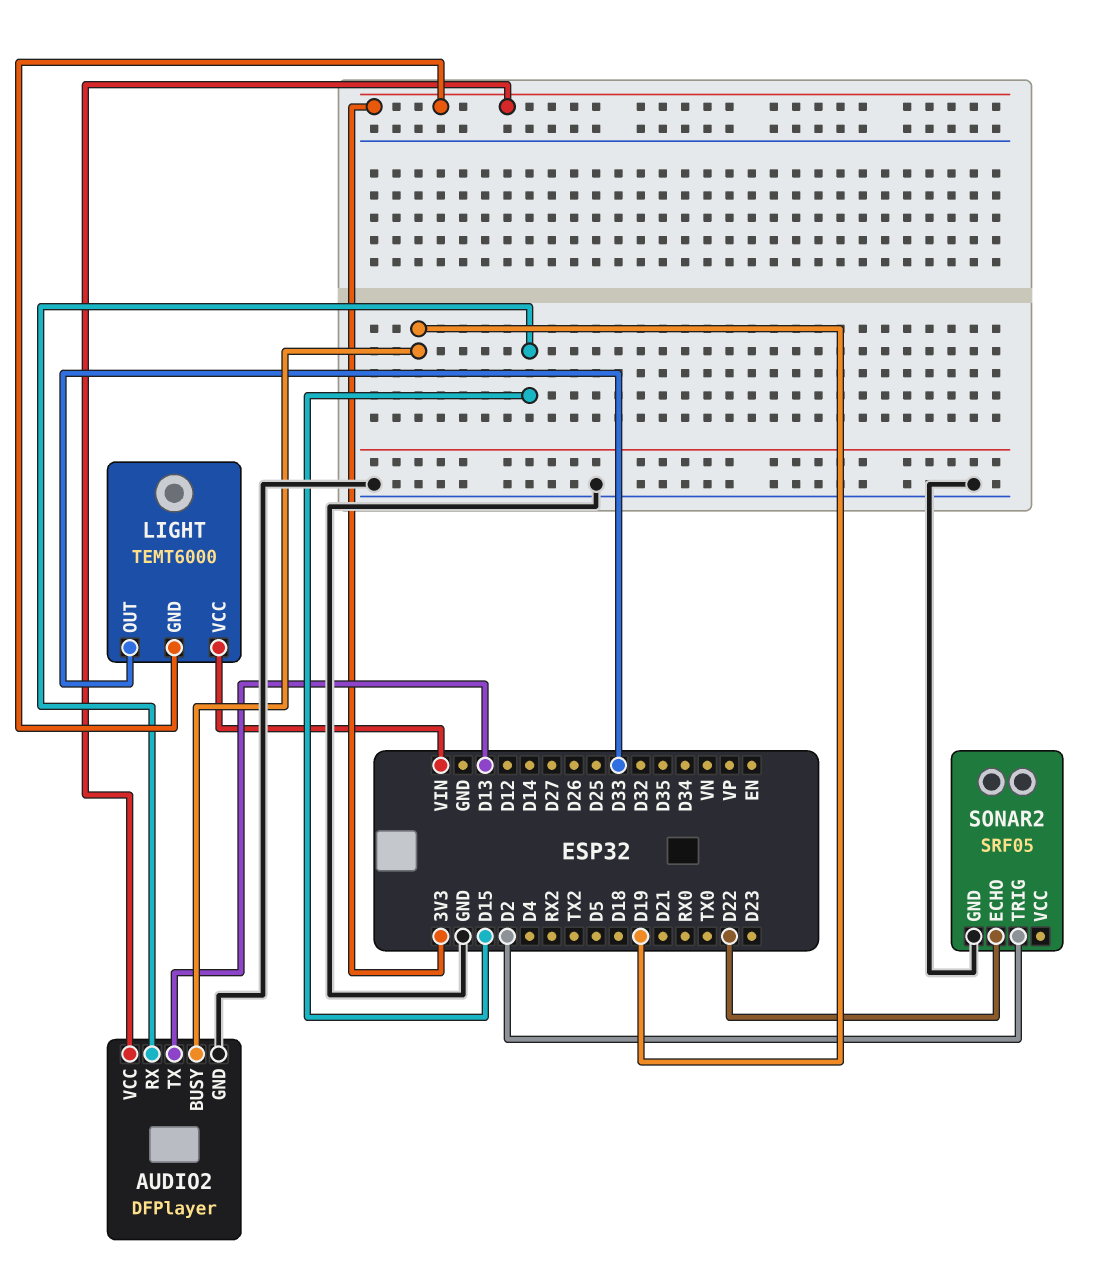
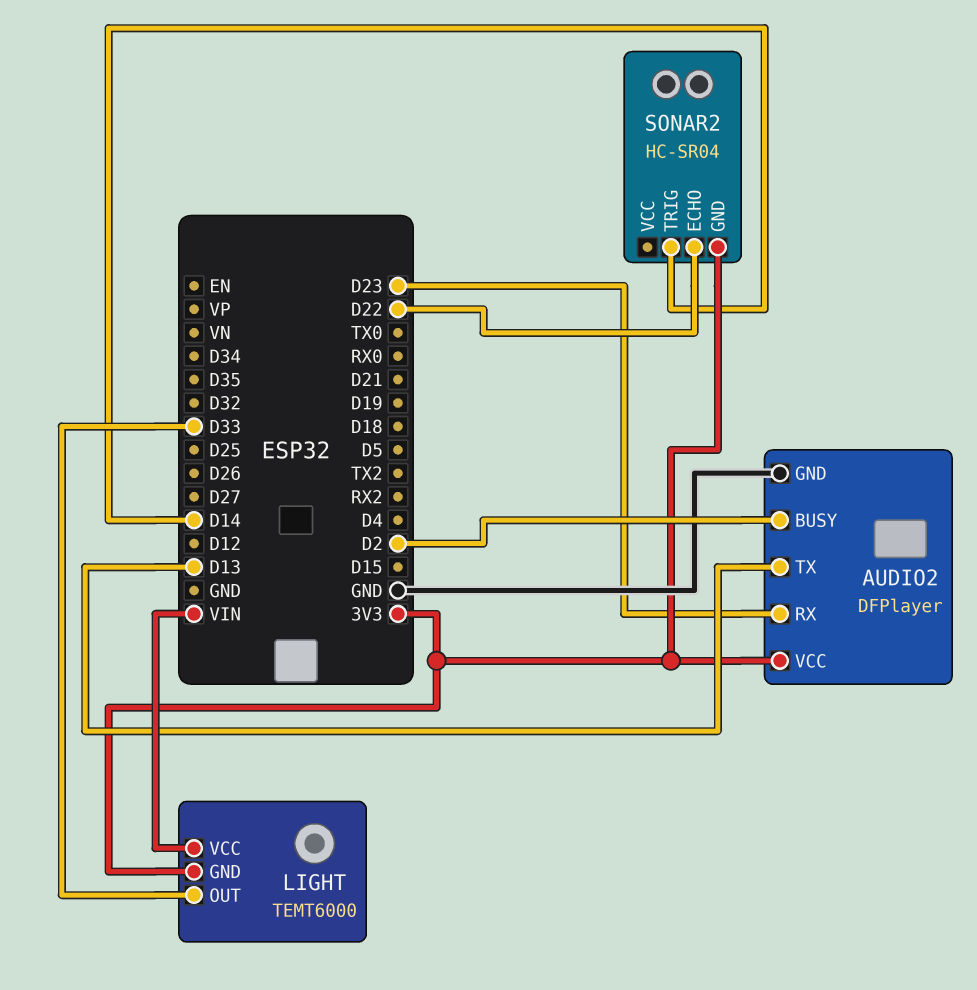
AUDIO2 pin BUSY: D19 -> D2
AUDIO2 pin RX: D15 -> D23
SONAR2: SRF05 -> HC-SR04
SONAR2 pin GND: GND -> 3V3
SONAR2 pin TRIG: D2 -> D14

